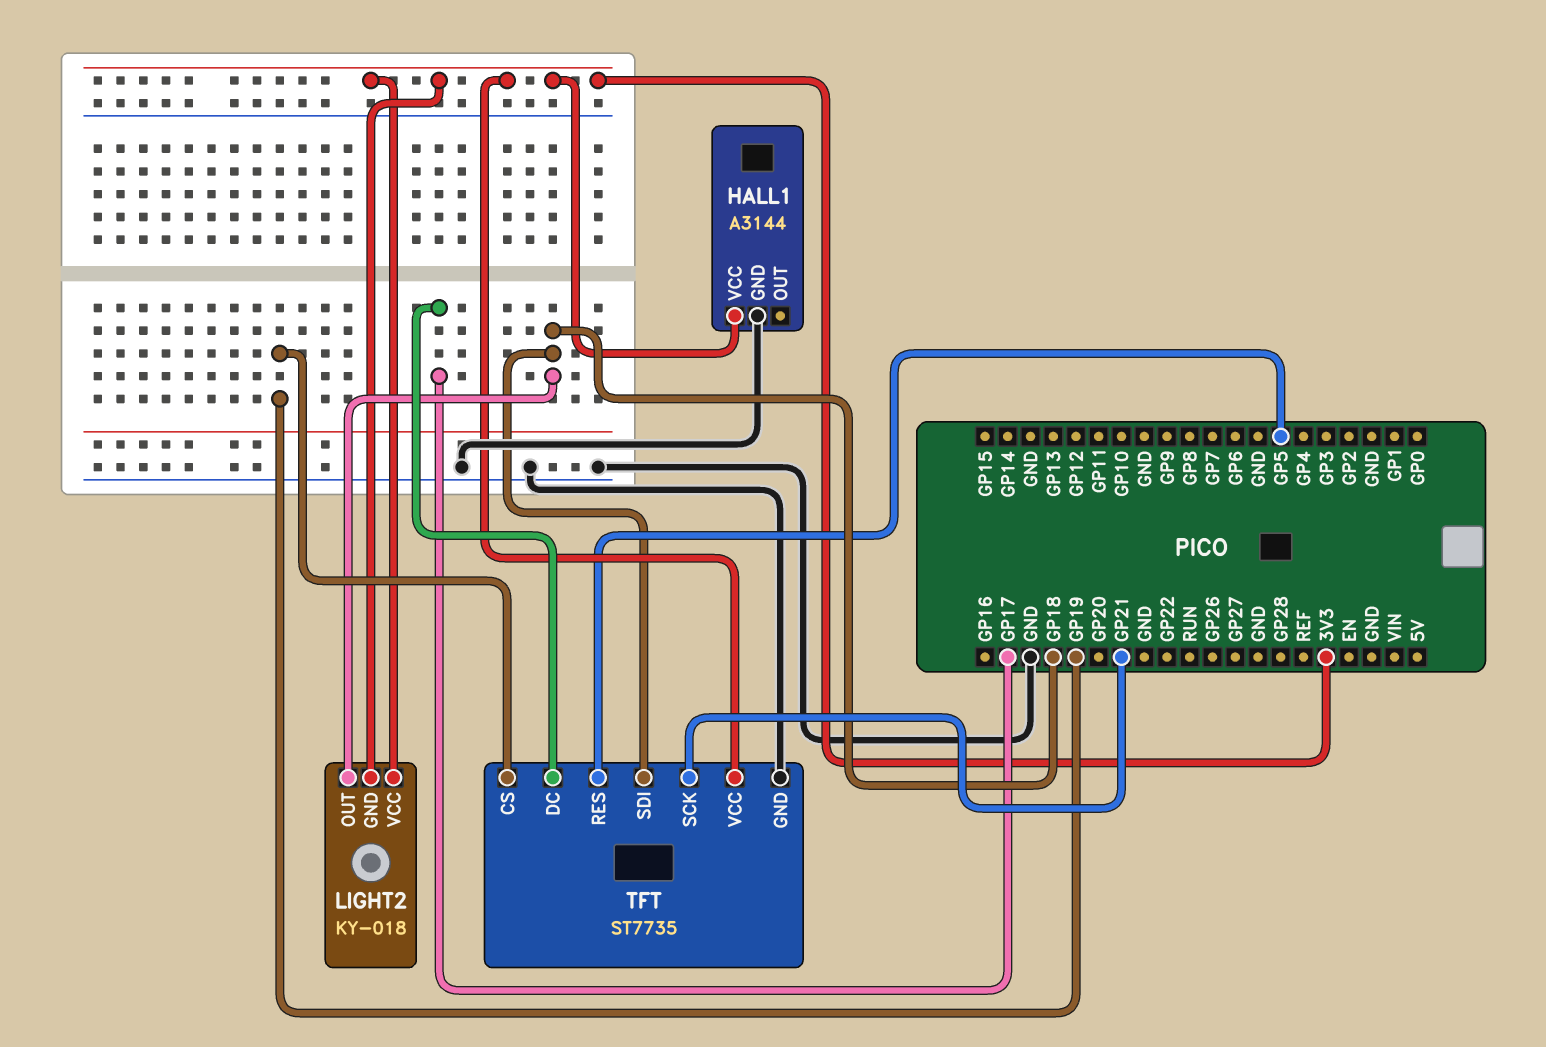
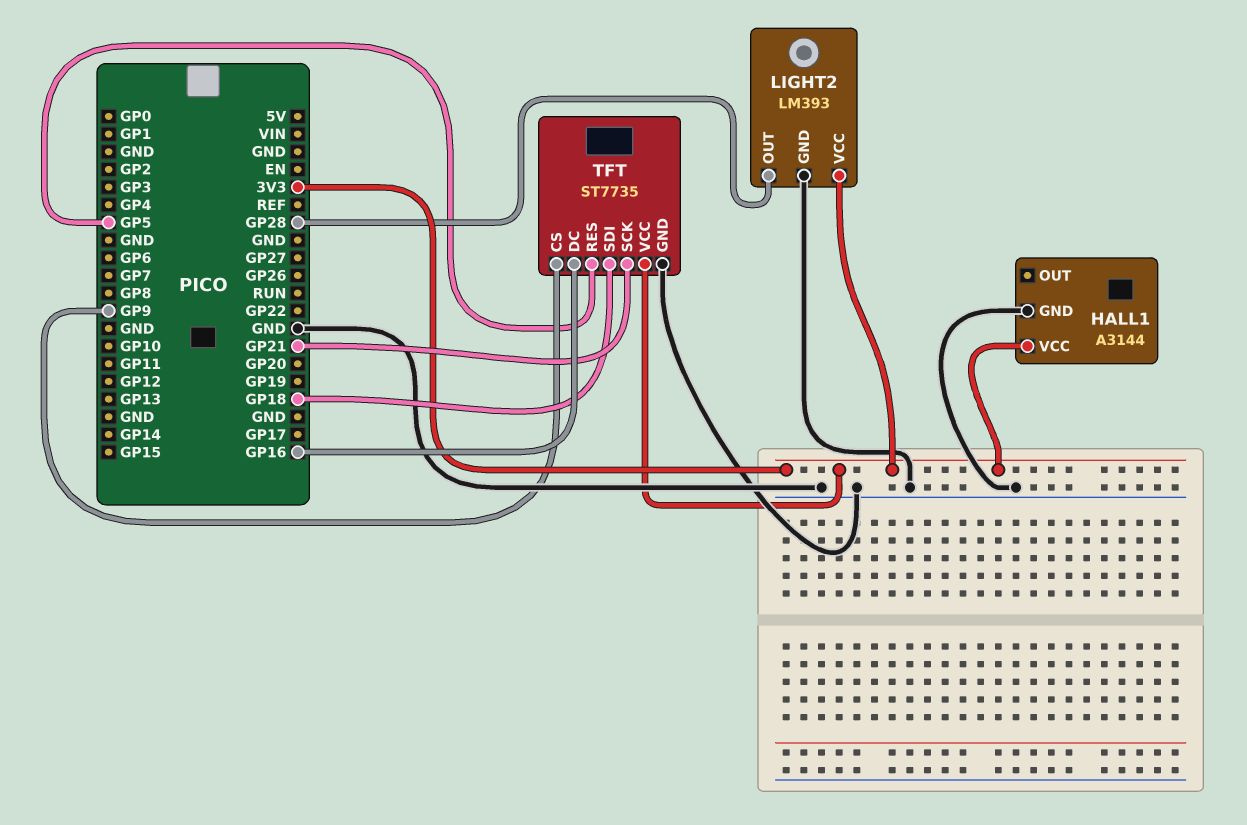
LIGHT2: KY-018 -> LM393
LIGHT2 pin GND: 3V3 -> GND
LIGHT2 pin OUT: GP18 -> GP28
TFT pin CS: GP19 -> GP9
TFT pin DC: GP17 -> GP16

